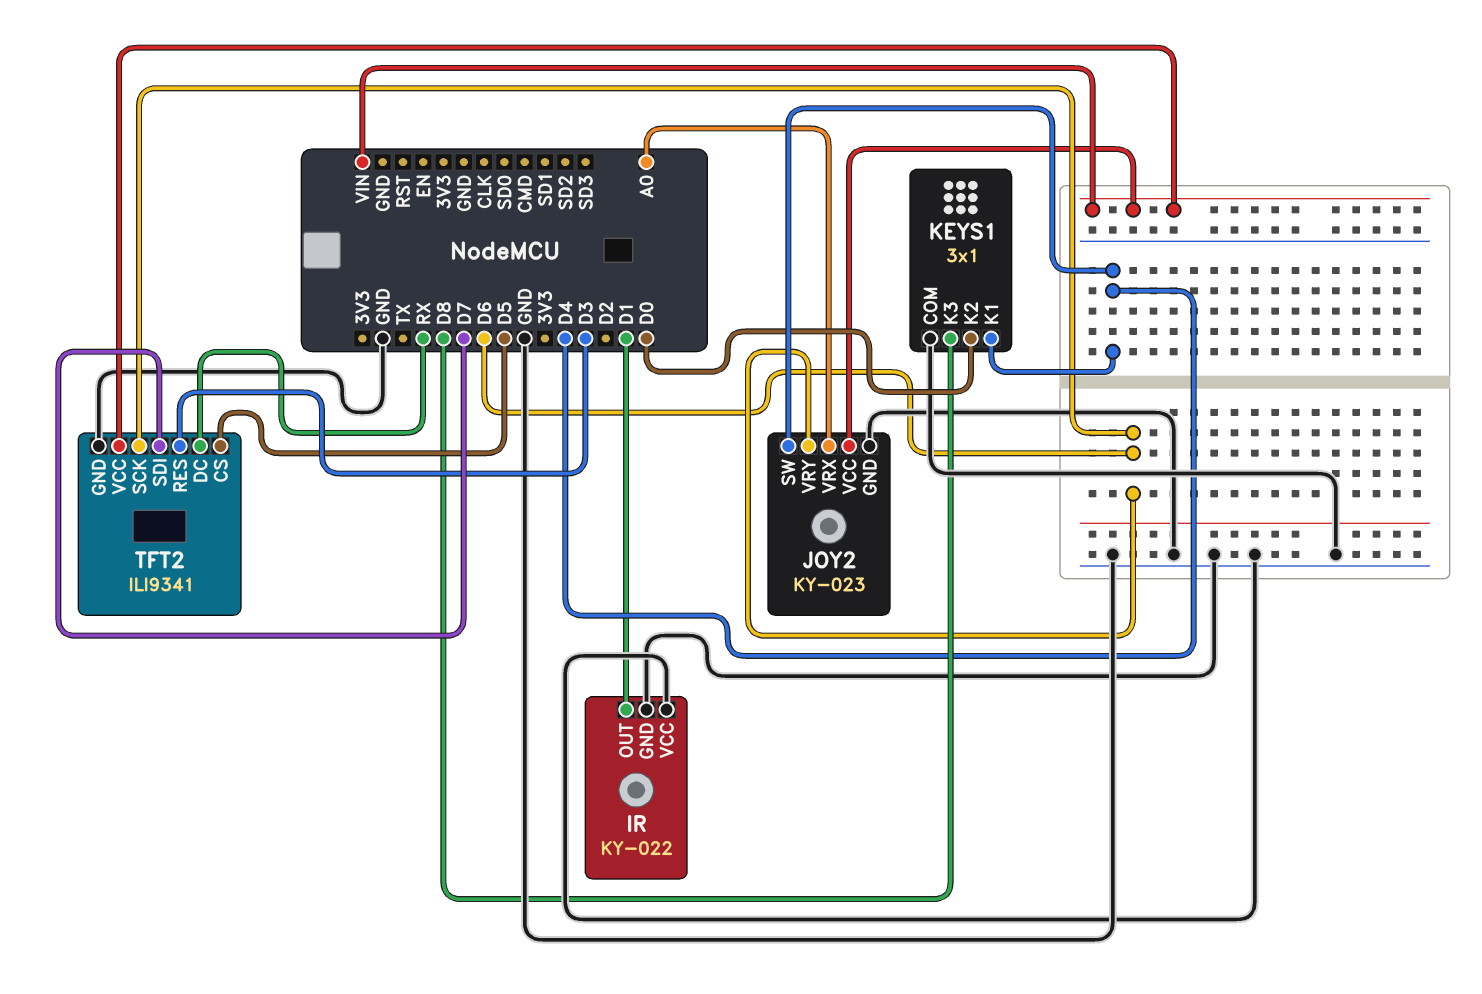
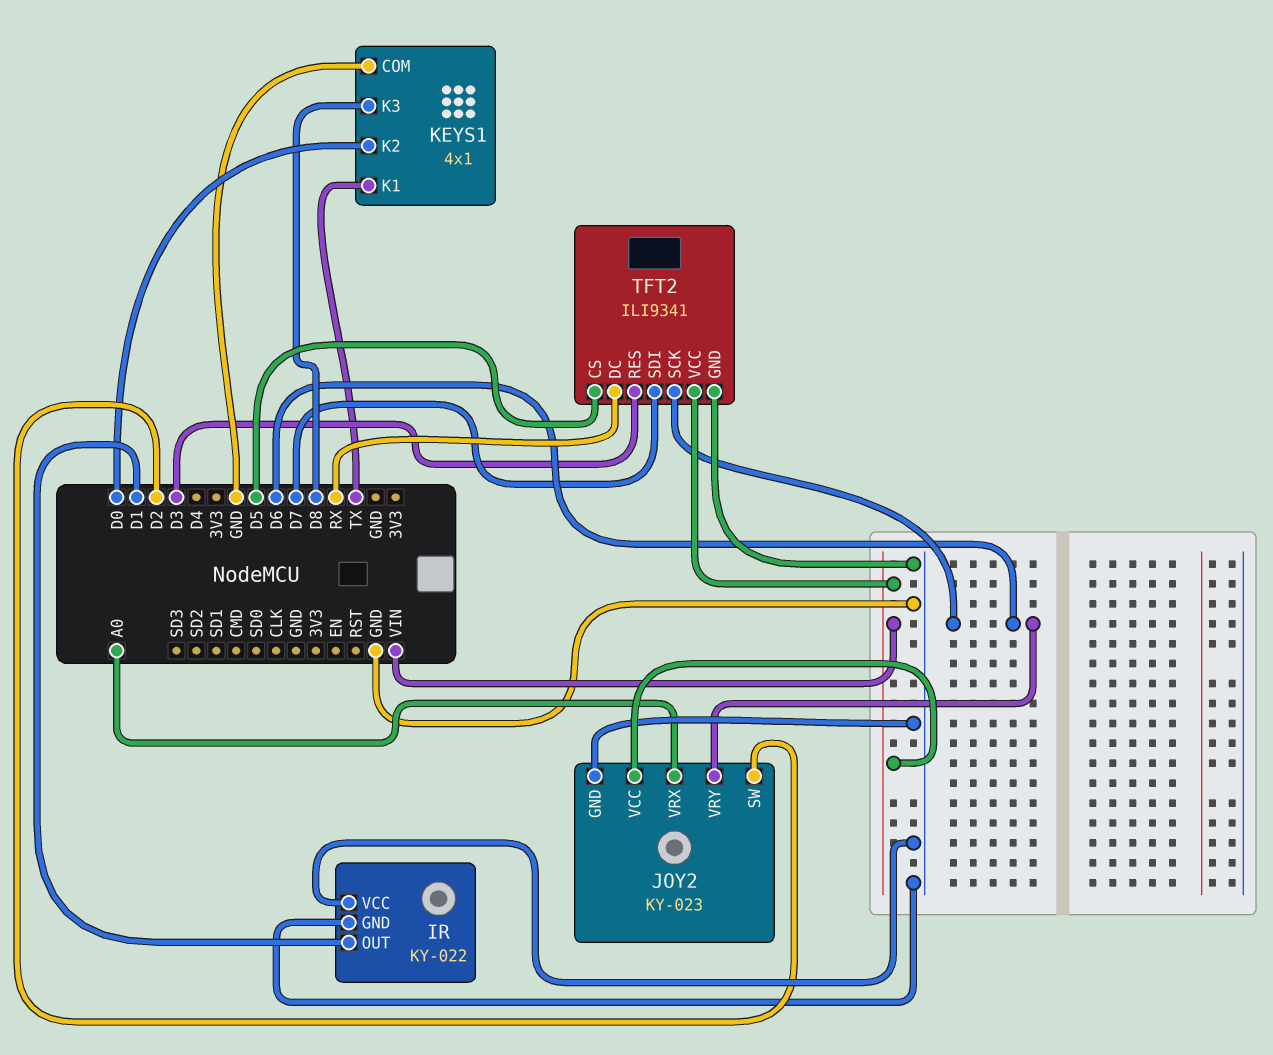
JOY2 pin SW: D4 -> D2
KEYS1: 3x1 -> 4x1
KEYS1 pin K1: D4 -> TX

